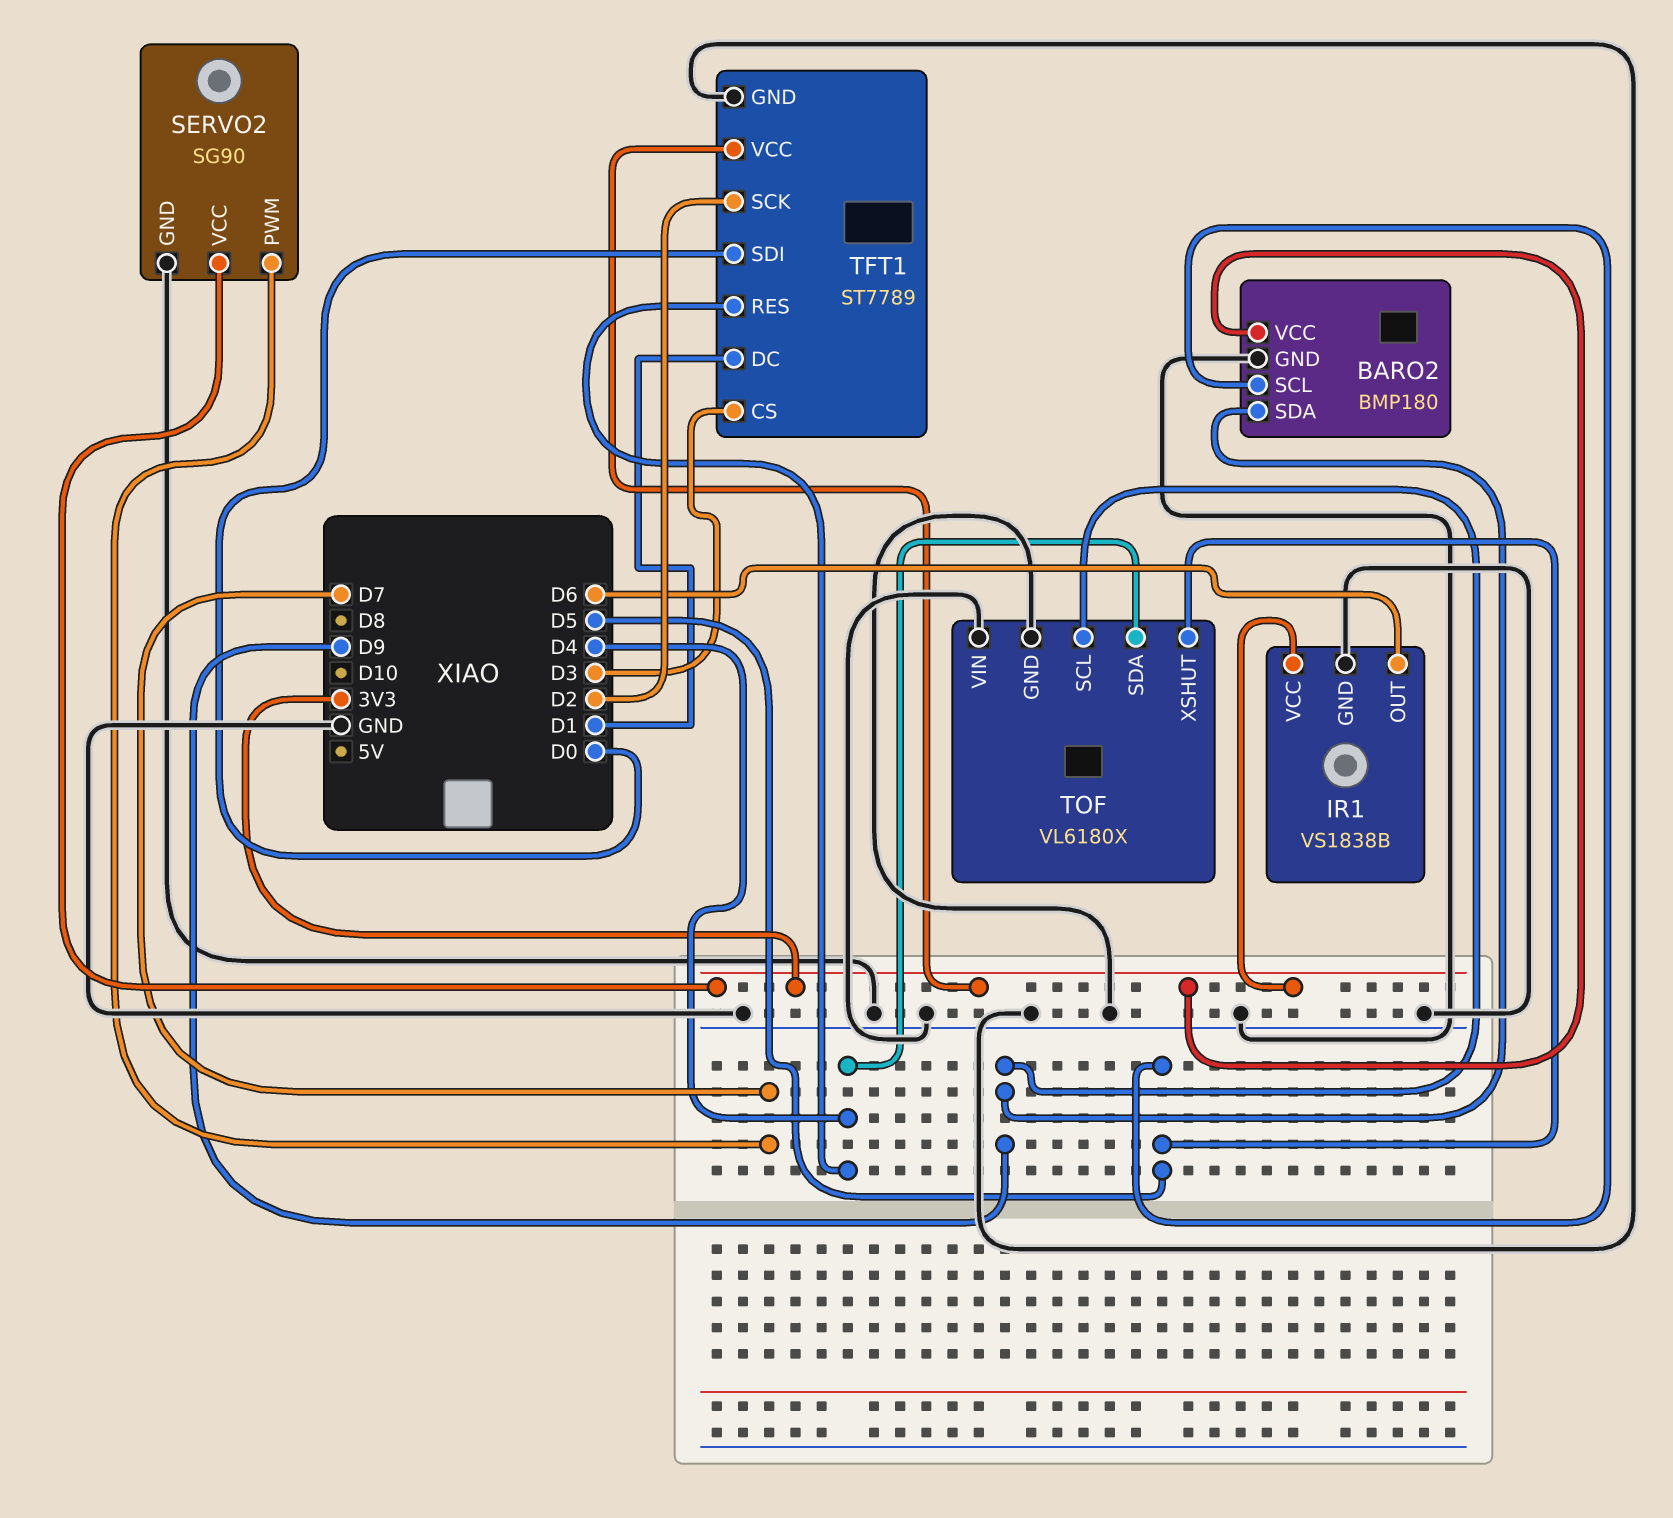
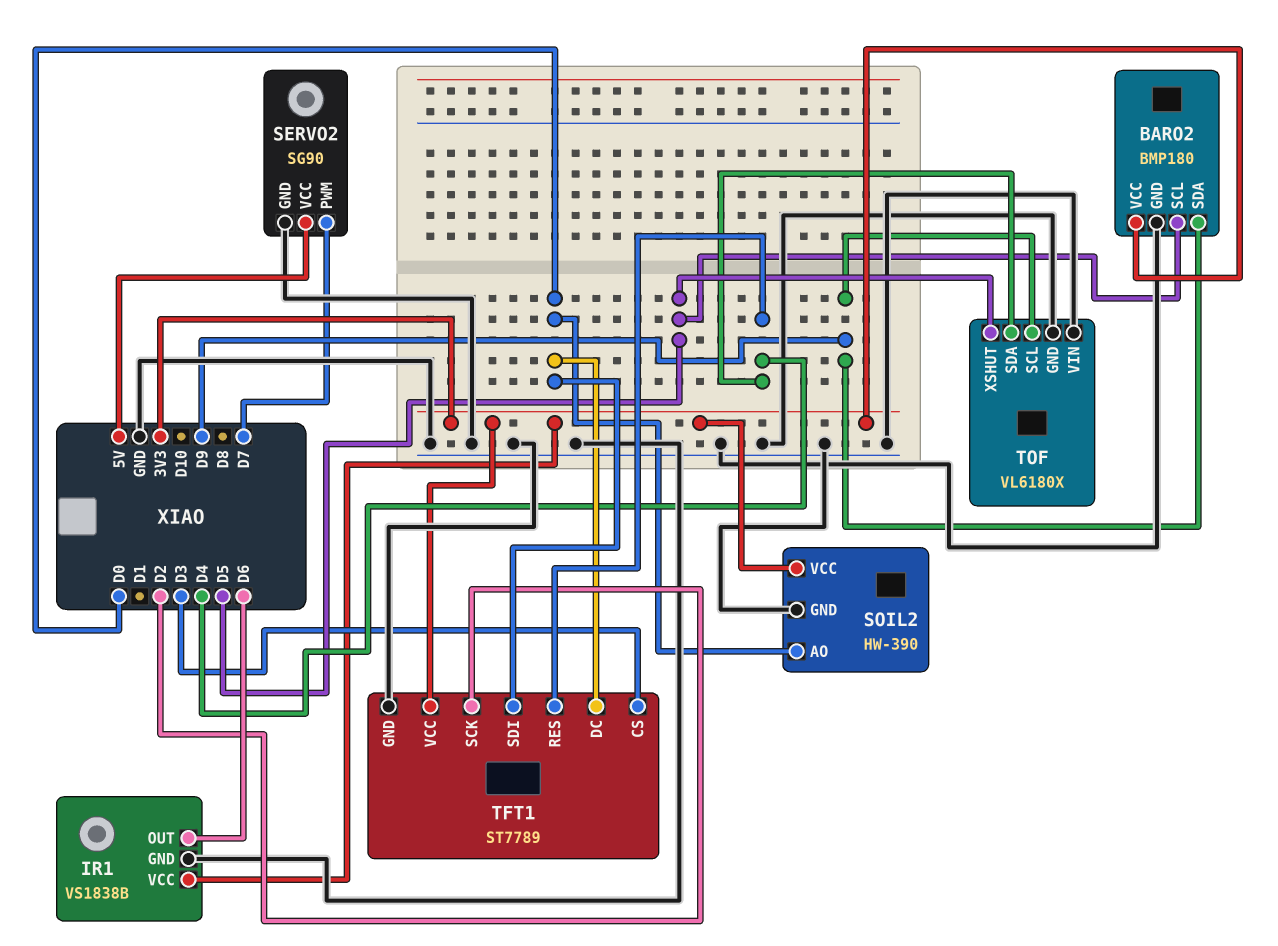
SERVO2 pin VCC: 3V3 -> 5V
SOIL2: none -> HW-390
SOIL2 pin AO: none -> D0
SOIL2 pin GND: none -> GND
SOIL2 pin VCC: none -> 3V3
TFT1 pin DC: D1 -> D0

